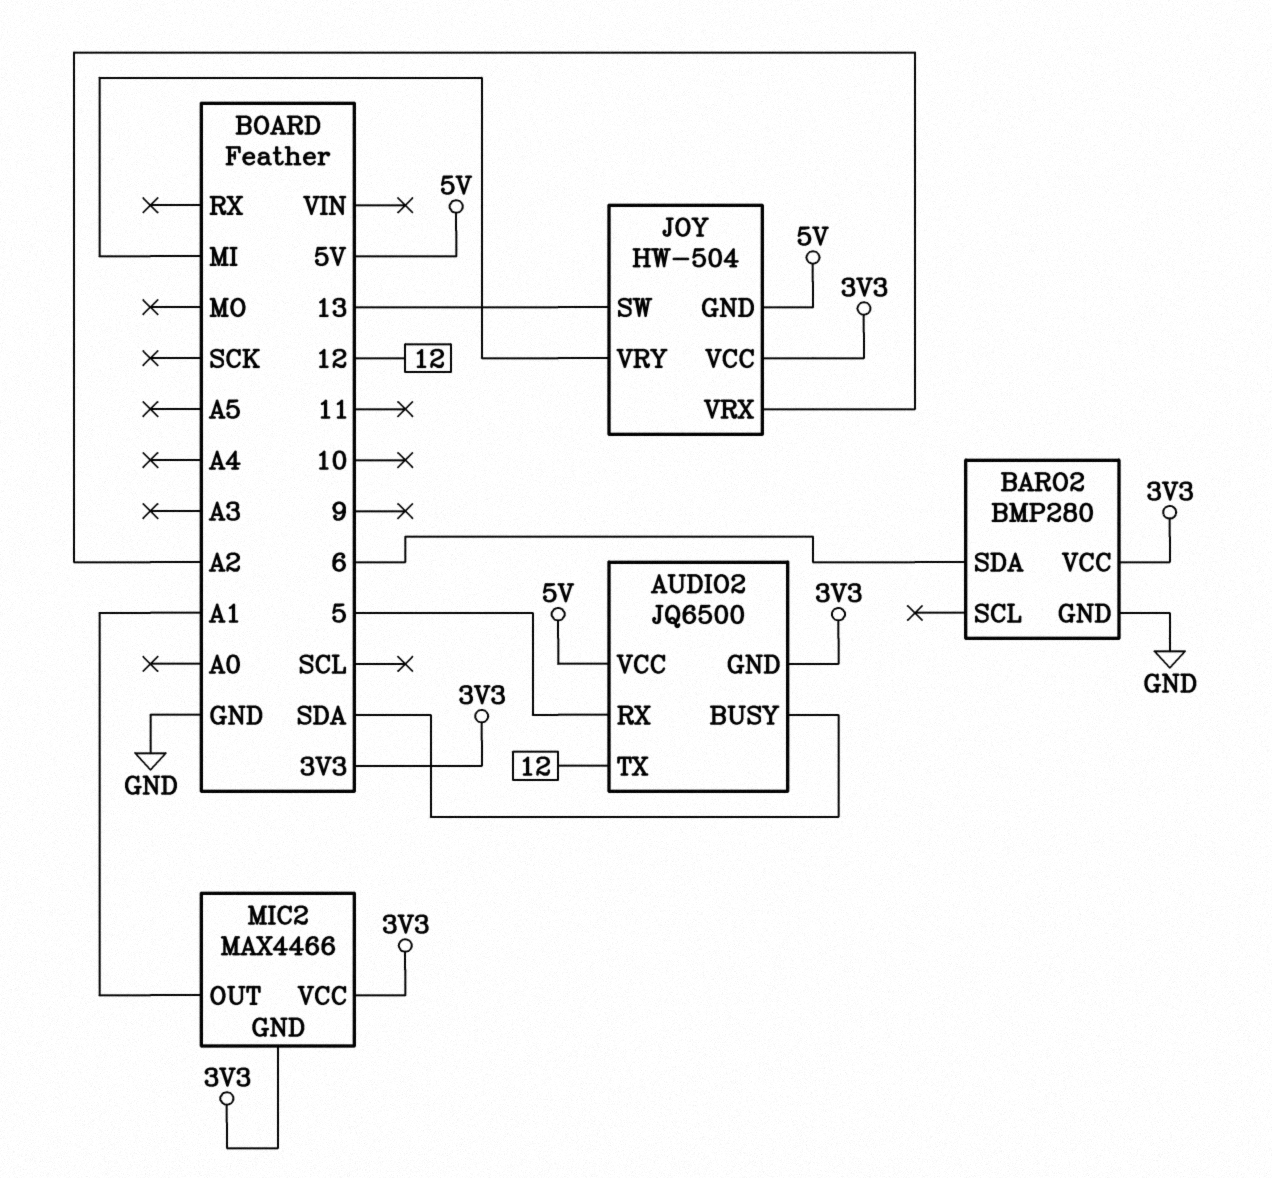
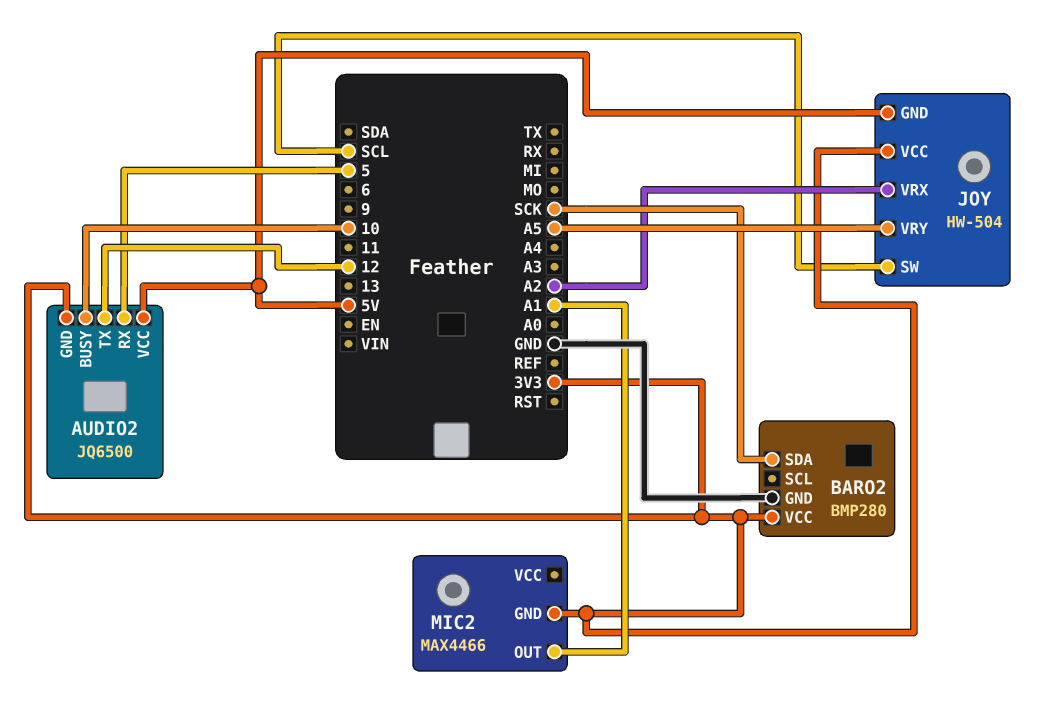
AUDIO2 pin BUSY: SDA -> 10
BARO2 pin SDA: 6 -> SCK
JOY pin SW: 13 -> SCL
JOY pin VRY: MI -> A5
MIC2 pin VCC: 3V3 -> none

